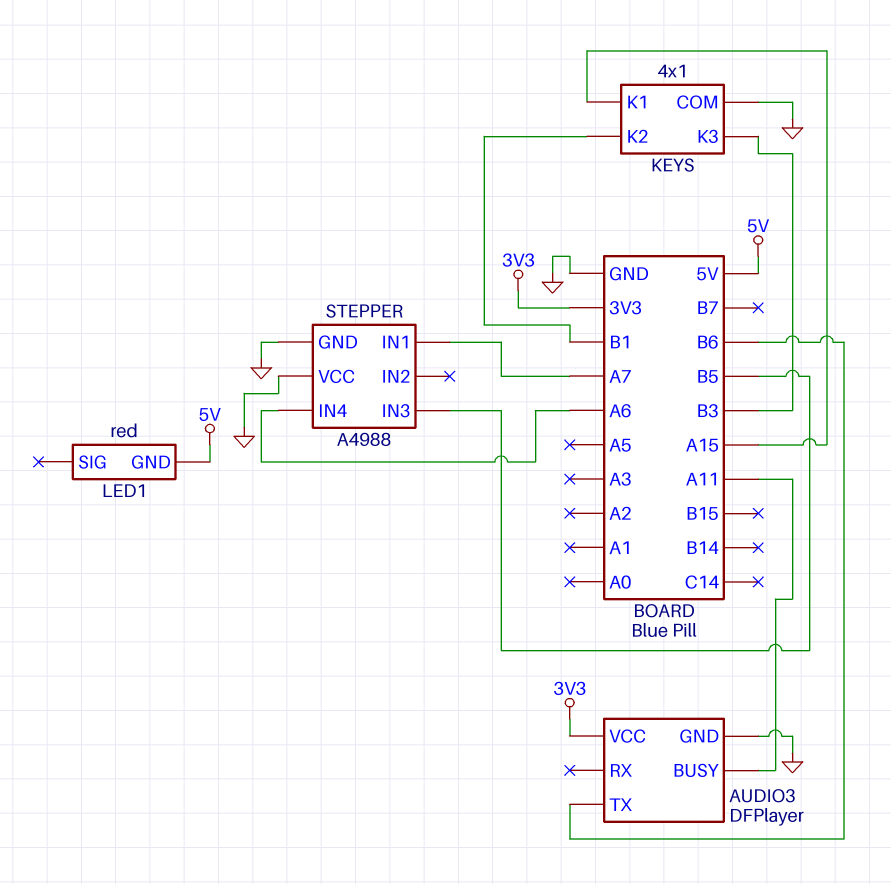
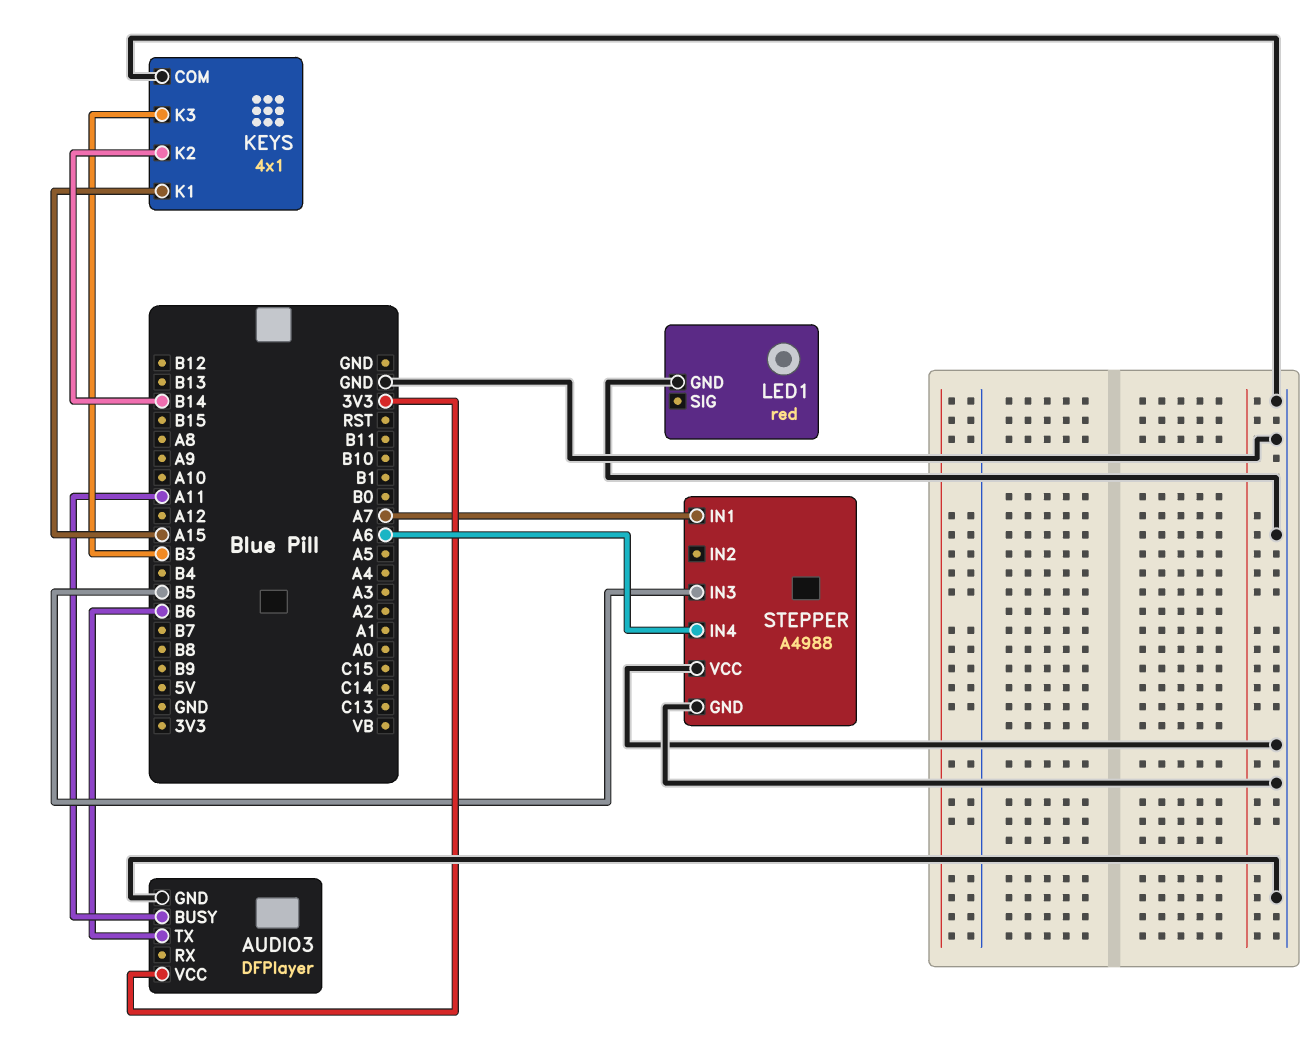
KEYS pin K2: B1 -> B14
LED1 pin GND: 5V -> GND

